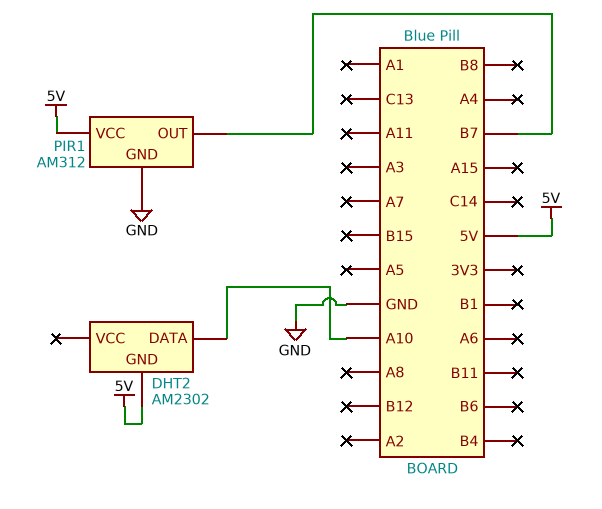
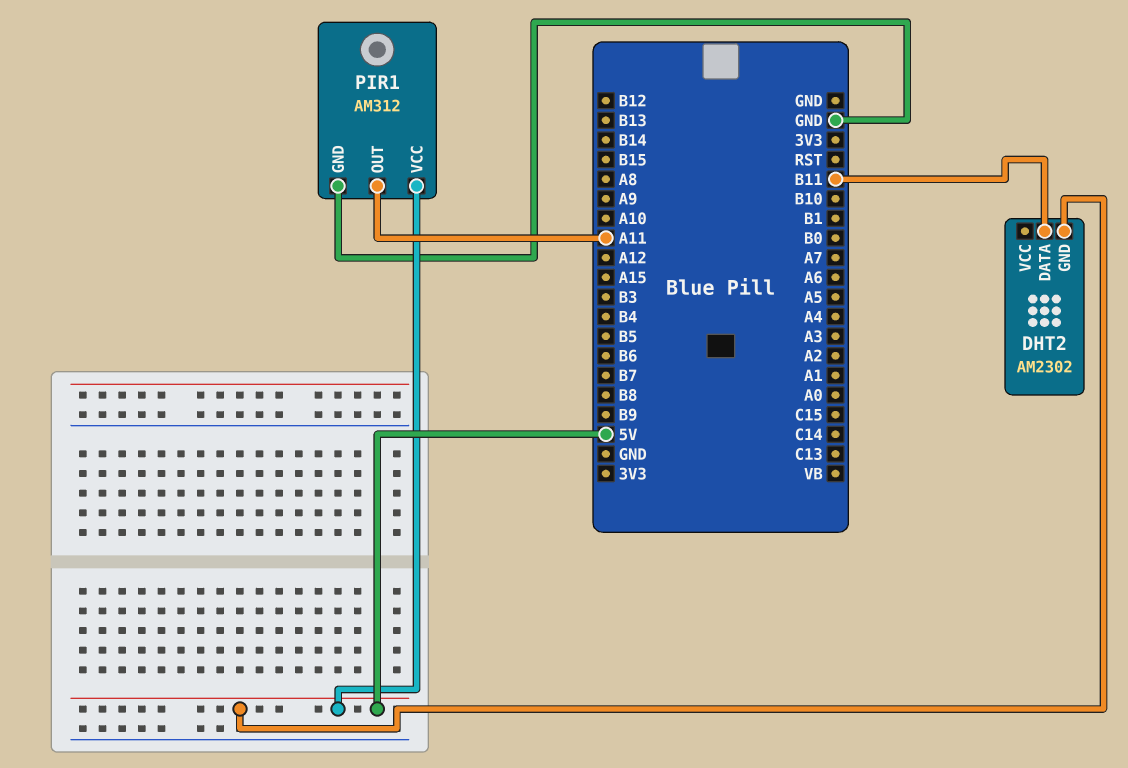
DHT2 pin DATA: A10 -> B11
PIR1 pin OUT: B7 -> A11

